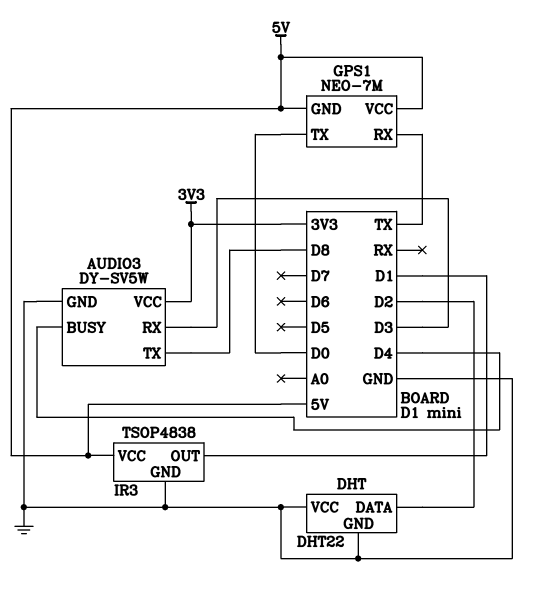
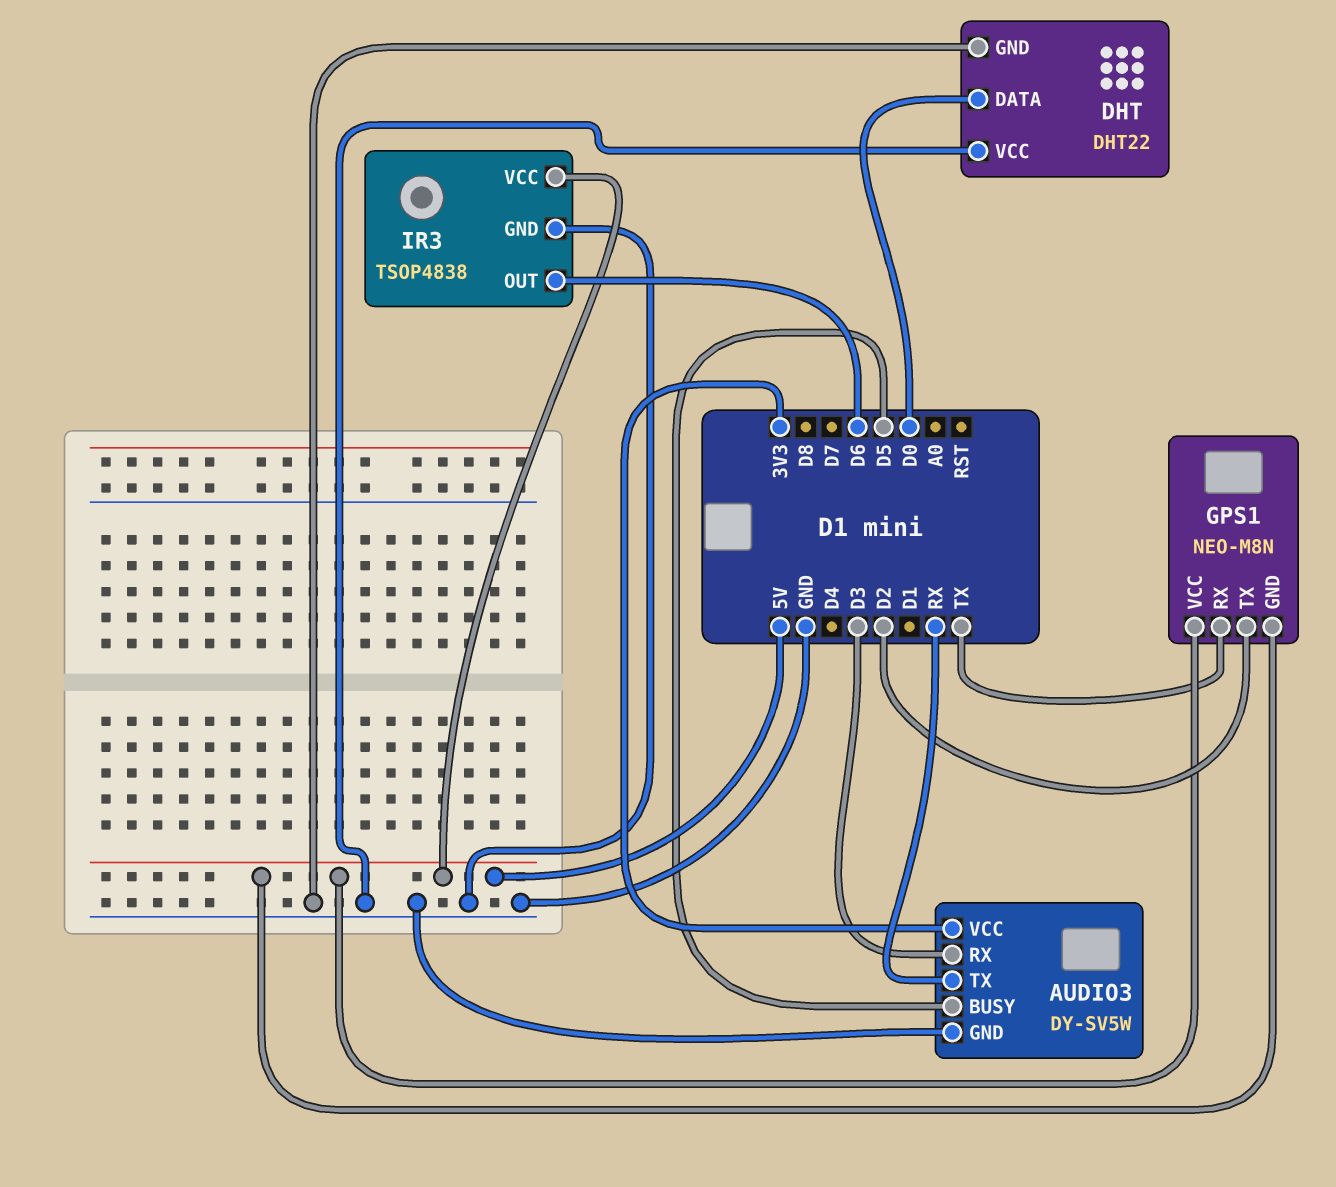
AUDIO3 pin BUSY: D4 -> D5
AUDIO3 pin TX: D8 -> RX
DHT pin DATA: D2 -> D0
GPS1: NEO-7M -> NEO-M8N
GPS1 pin TX: D0 -> D2
IR3 pin OUT: D1 -> D6

